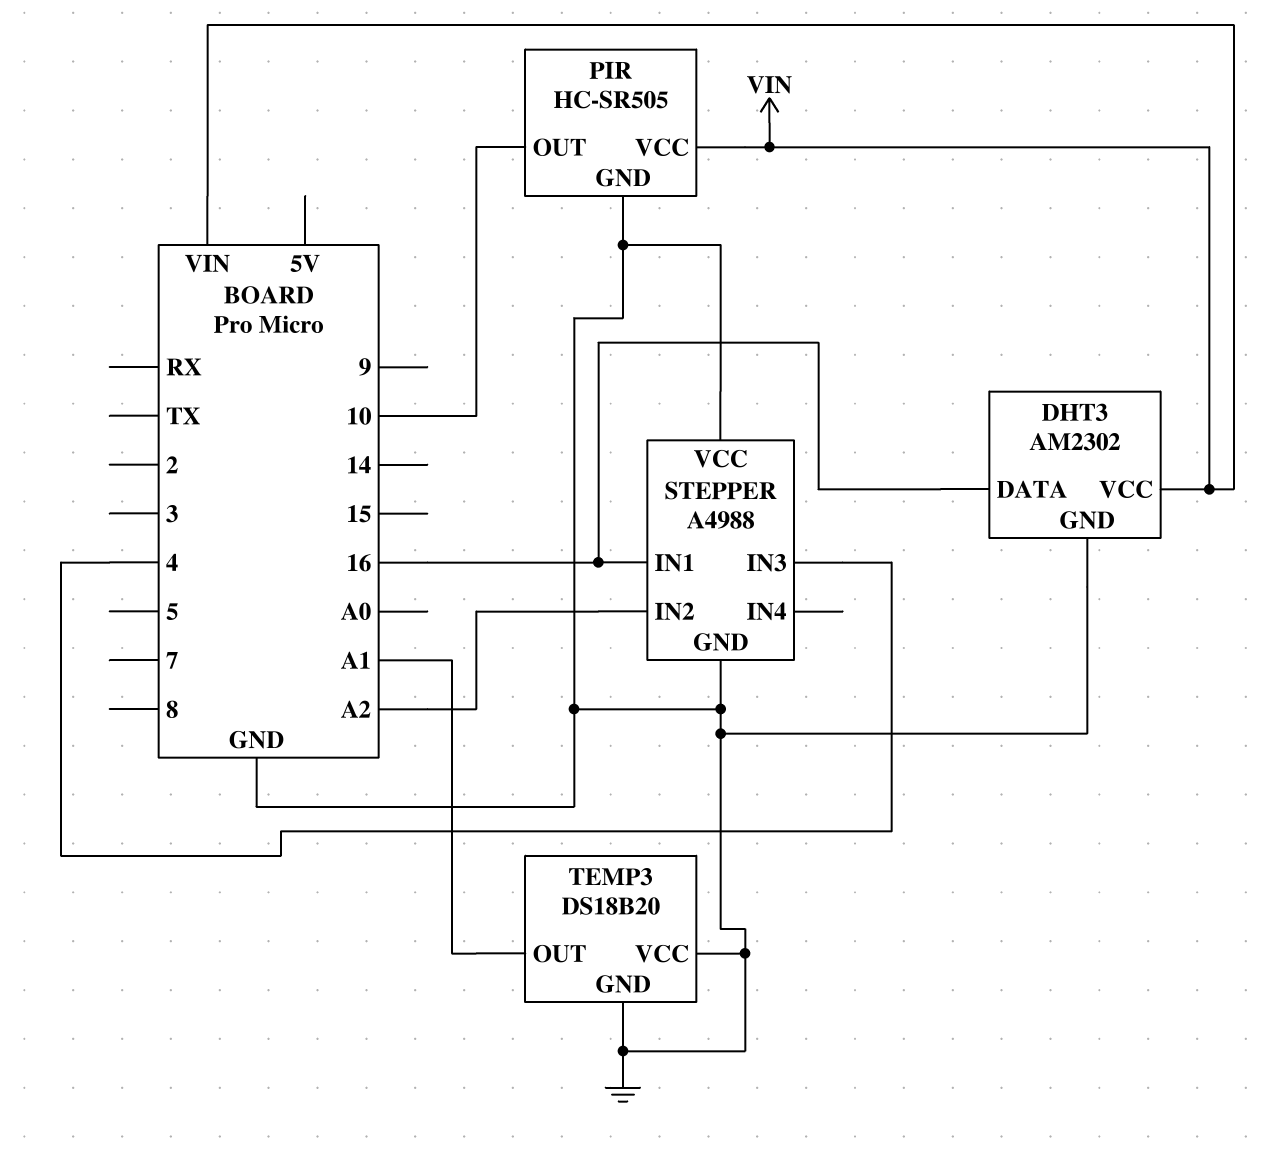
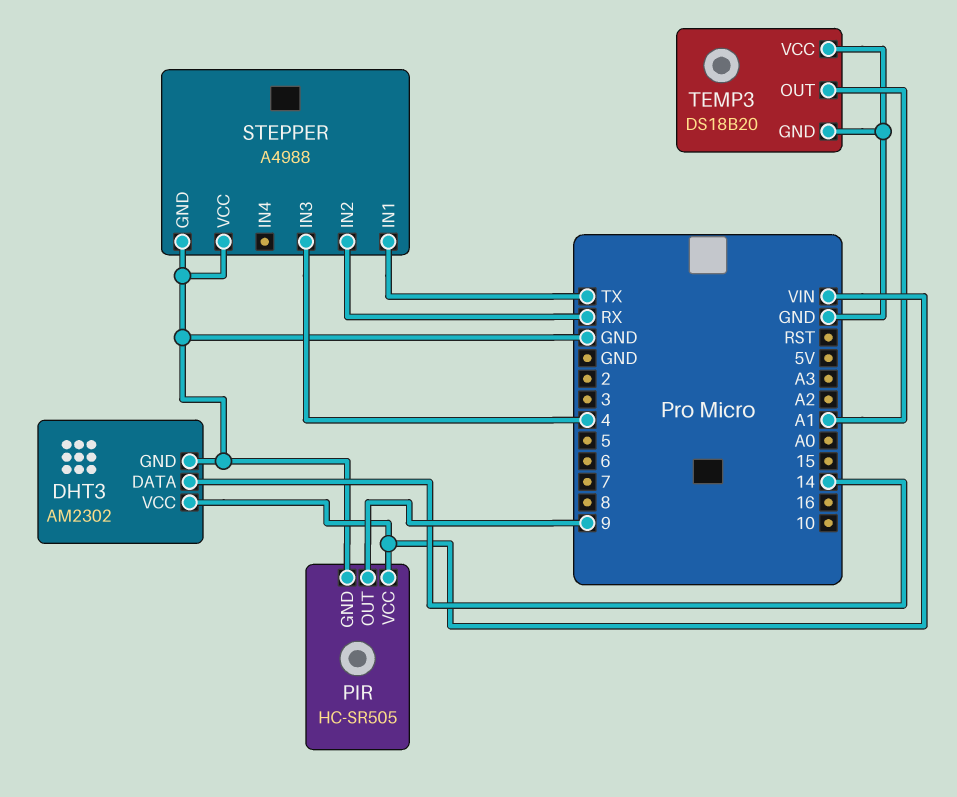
DHT3 pin DATA: 16 -> 14
PIR pin OUT: 10 -> 9
STEPPER pin IN1: 16 -> TX
STEPPER pin IN2: A2 -> RX

